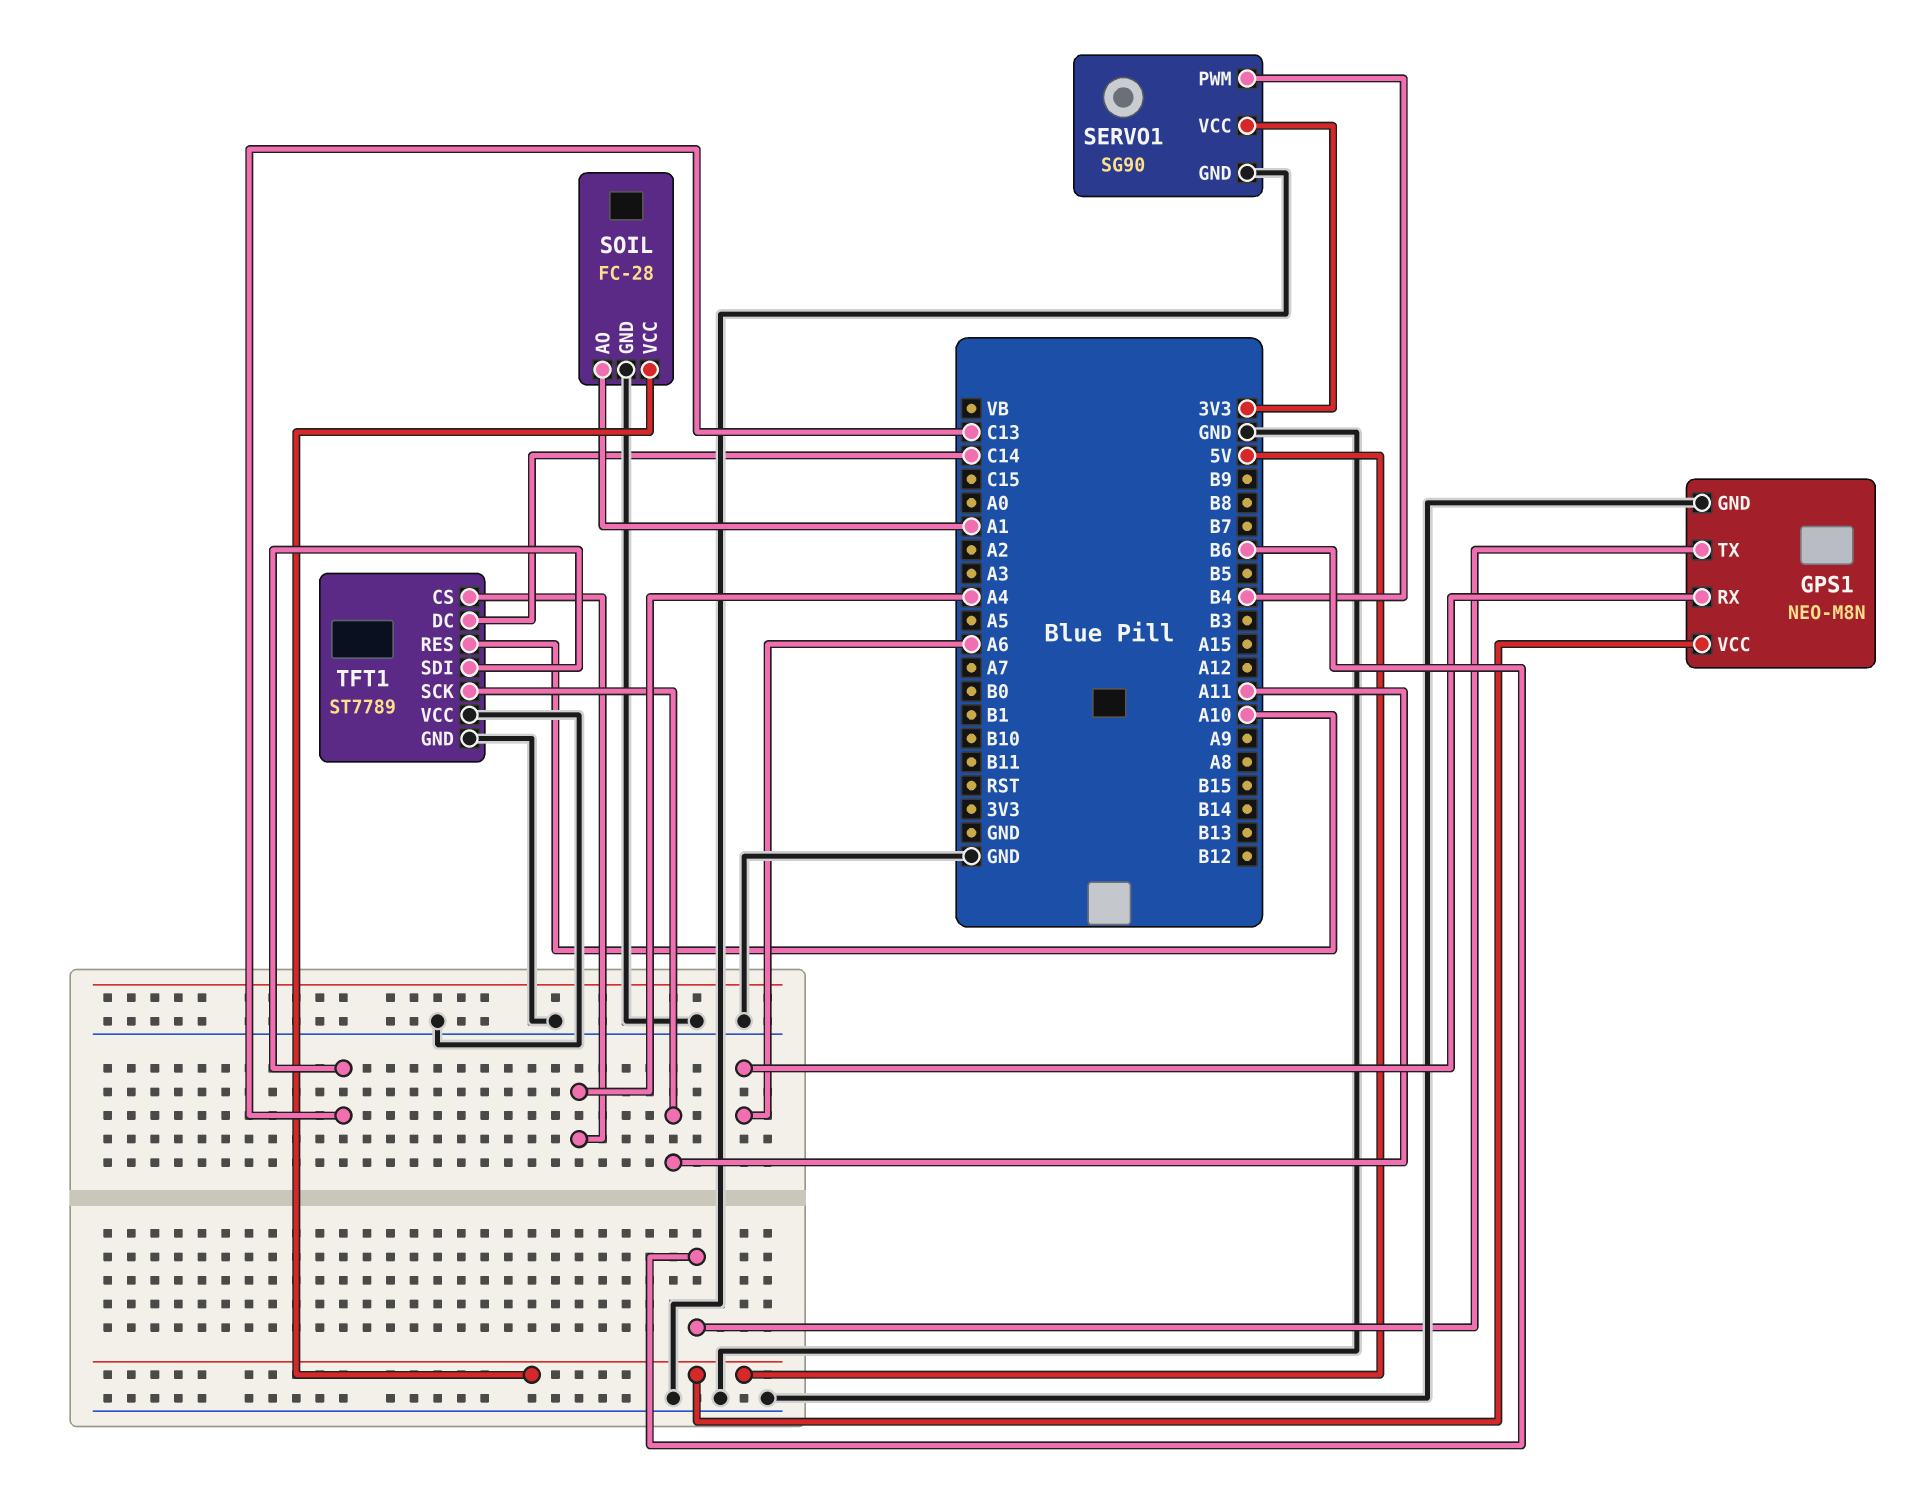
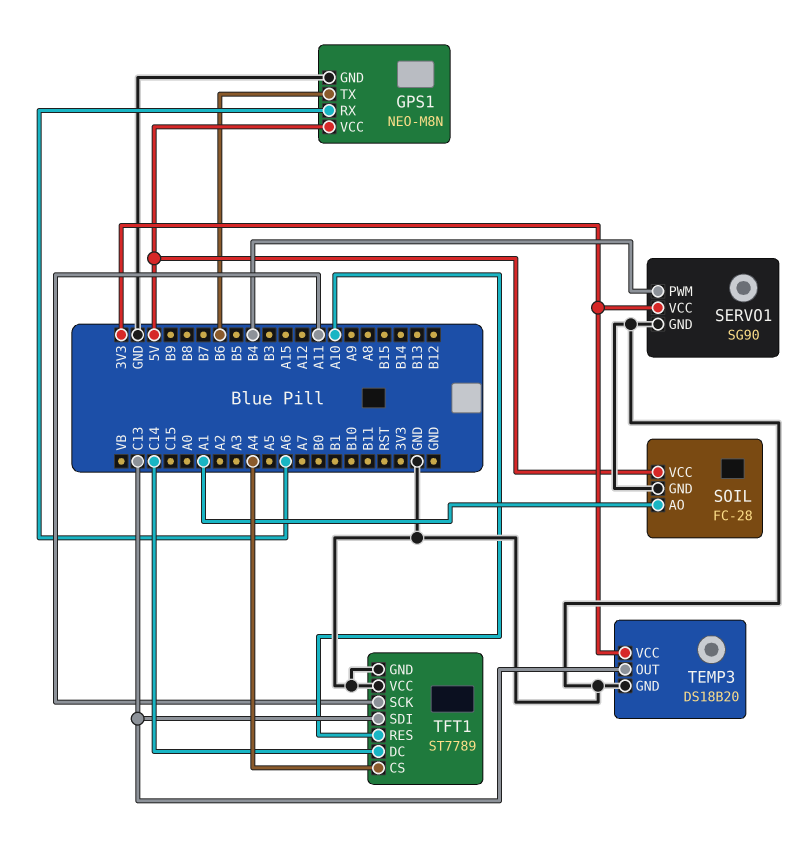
TEMP3: none -> DS18B20
TEMP3 pin GND: none -> GND
TEMP3 pin OUT: none -> C13
TEMP3 pin VCC: none -> 3V3

